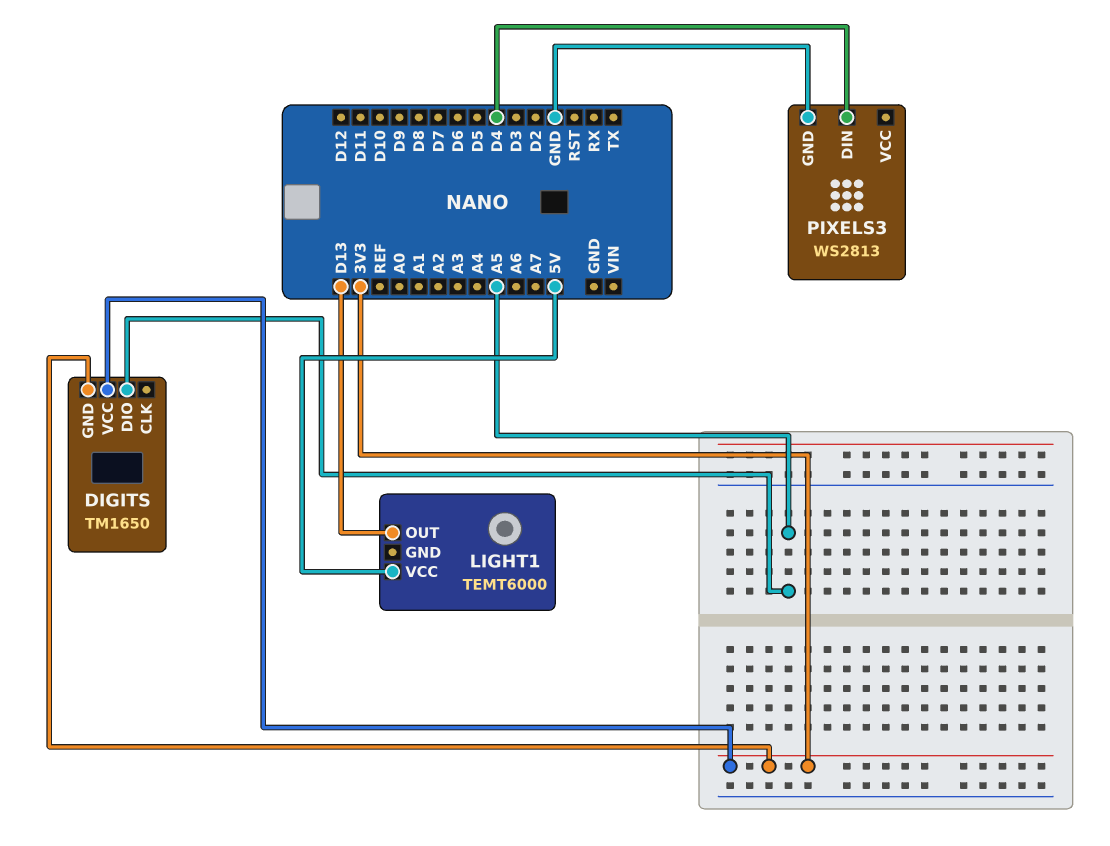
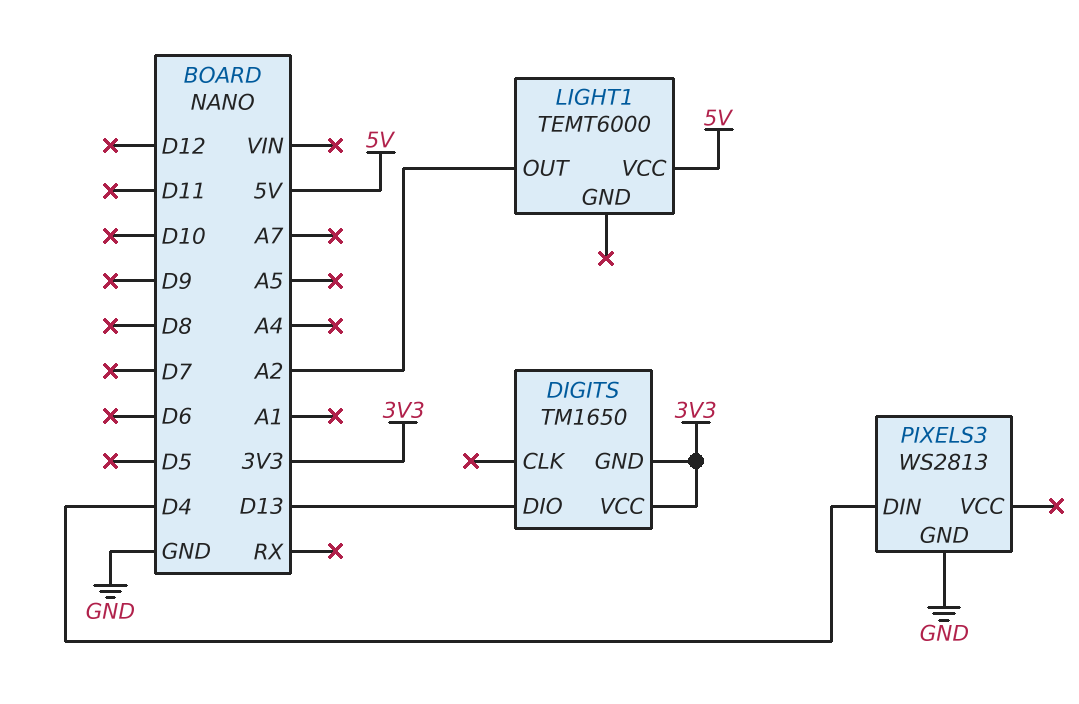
DIGITS pin DIO: A5 -> D13
LIGHT1 pin OUT: D13 -> A2

